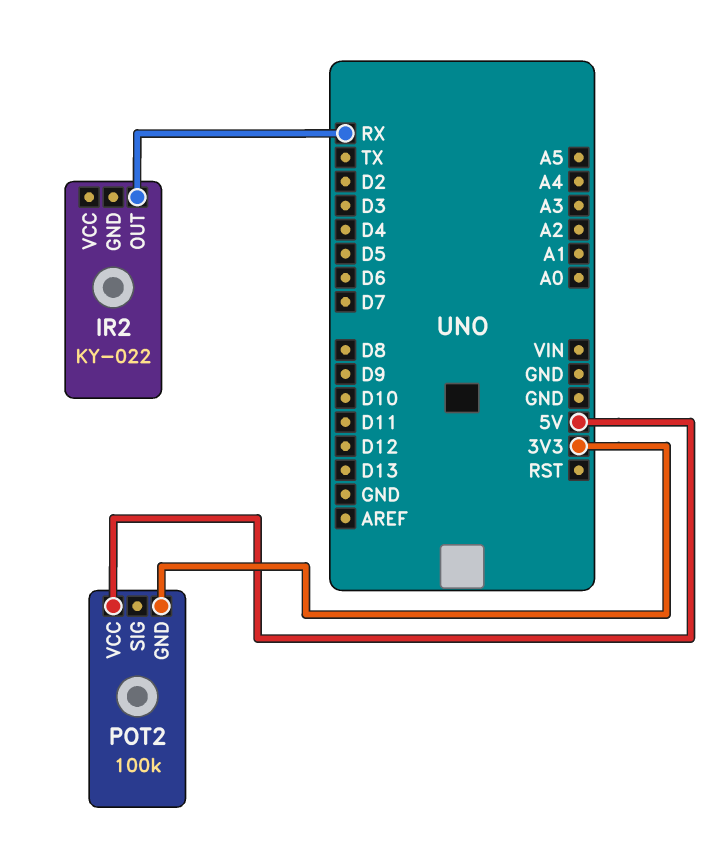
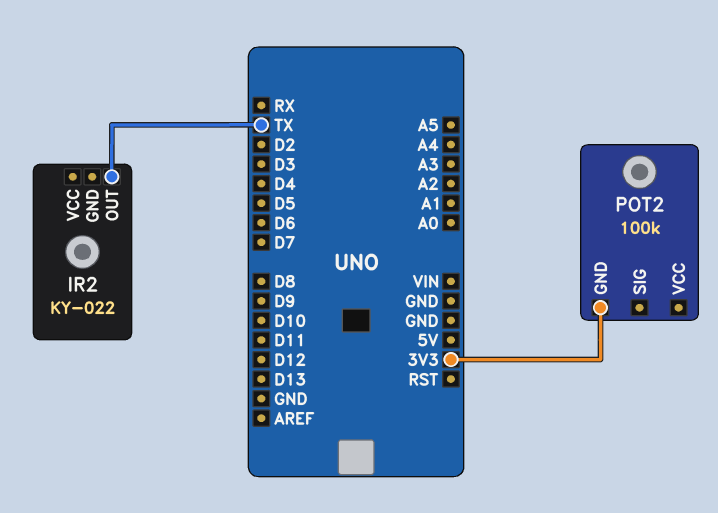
IR2 pin OUT: RX -> TX
POT2 pin VCC: 5V -> none

